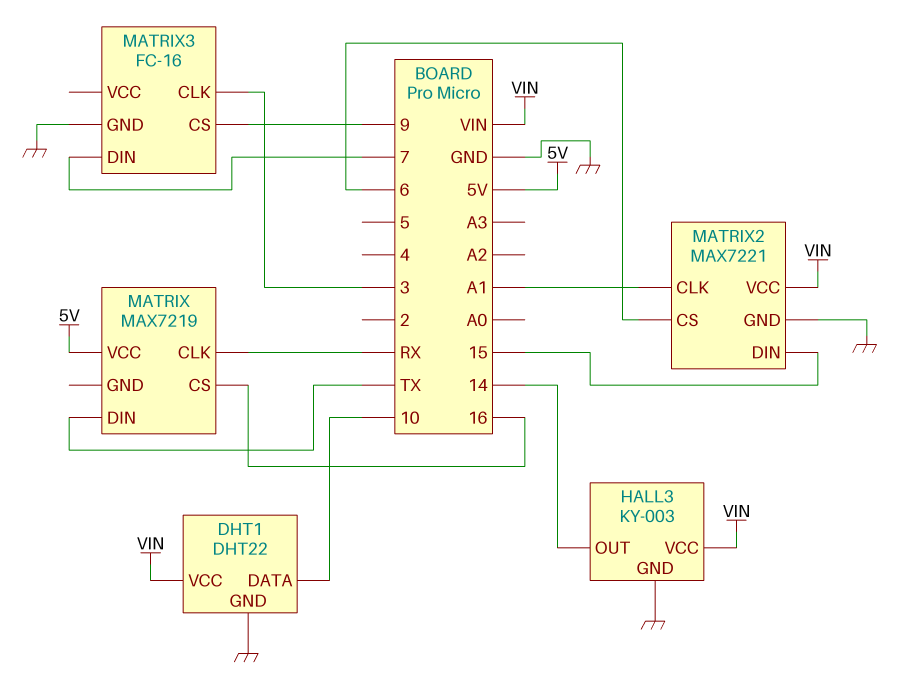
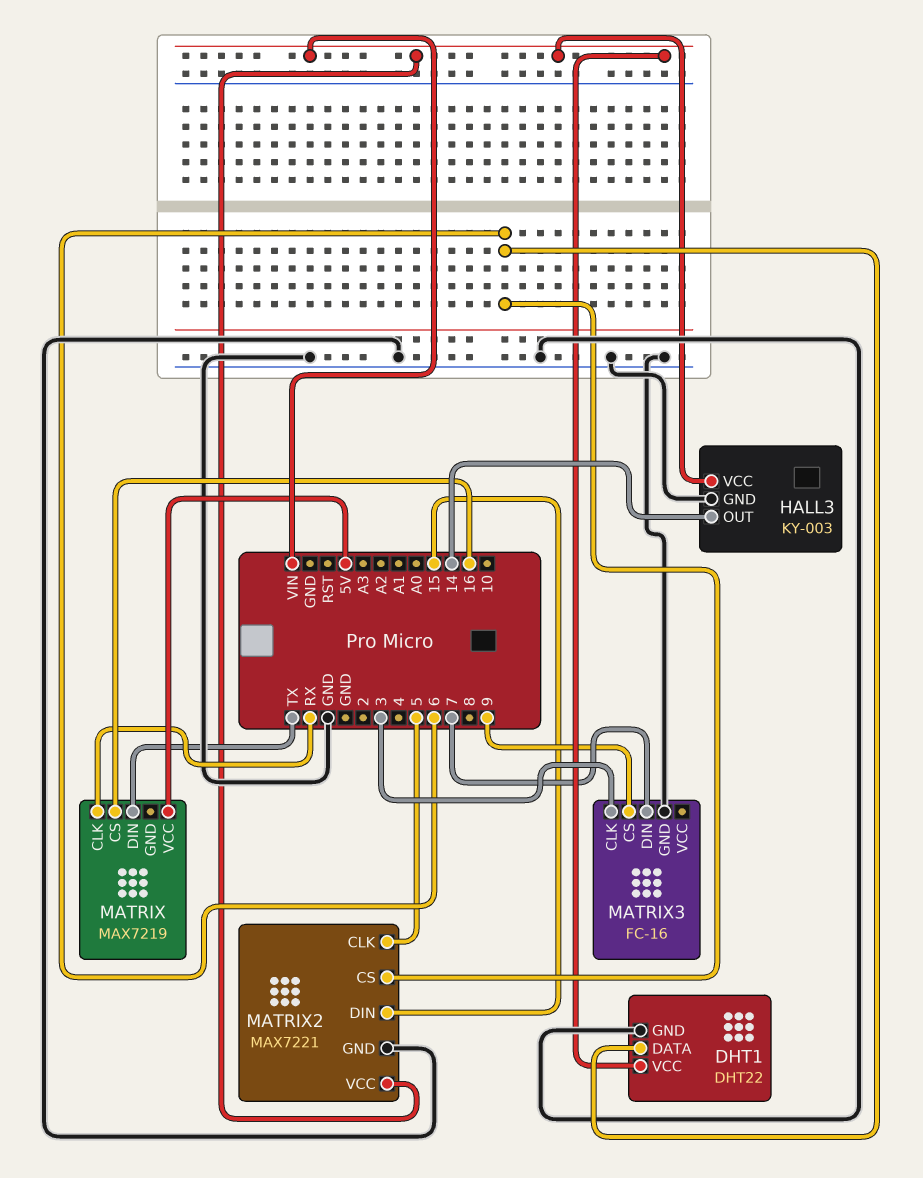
DHT1 pin DATA: 10 -> 6
MATRIX2 pin CLK: A1 -> 5

